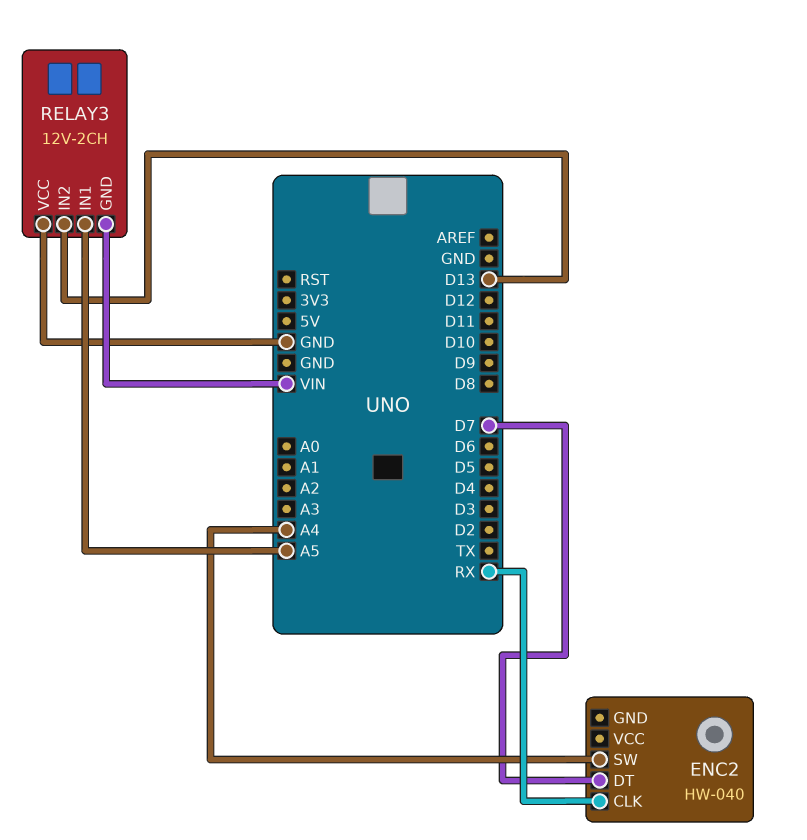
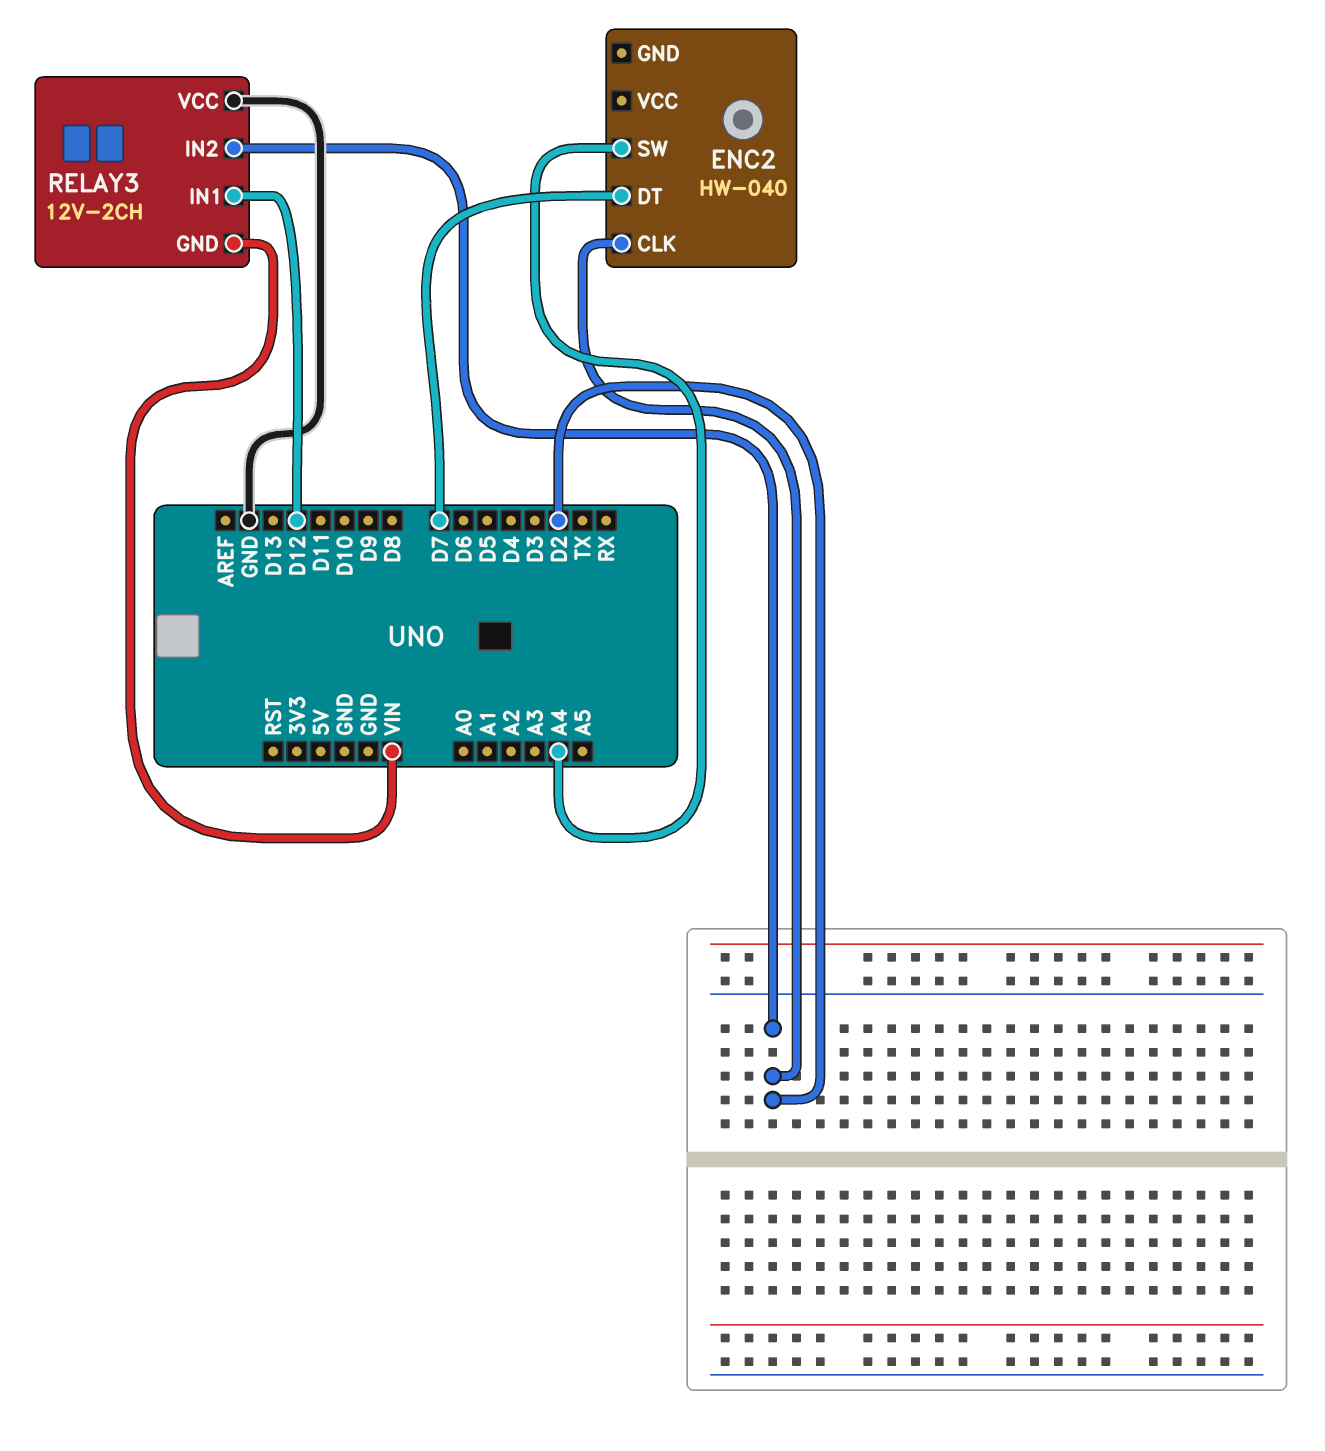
ENC2 pin CLK: RX -> D2
RELAY3 pin IN1: A5 -> D12
RELAY3 pin IN2: D13 -> D2

